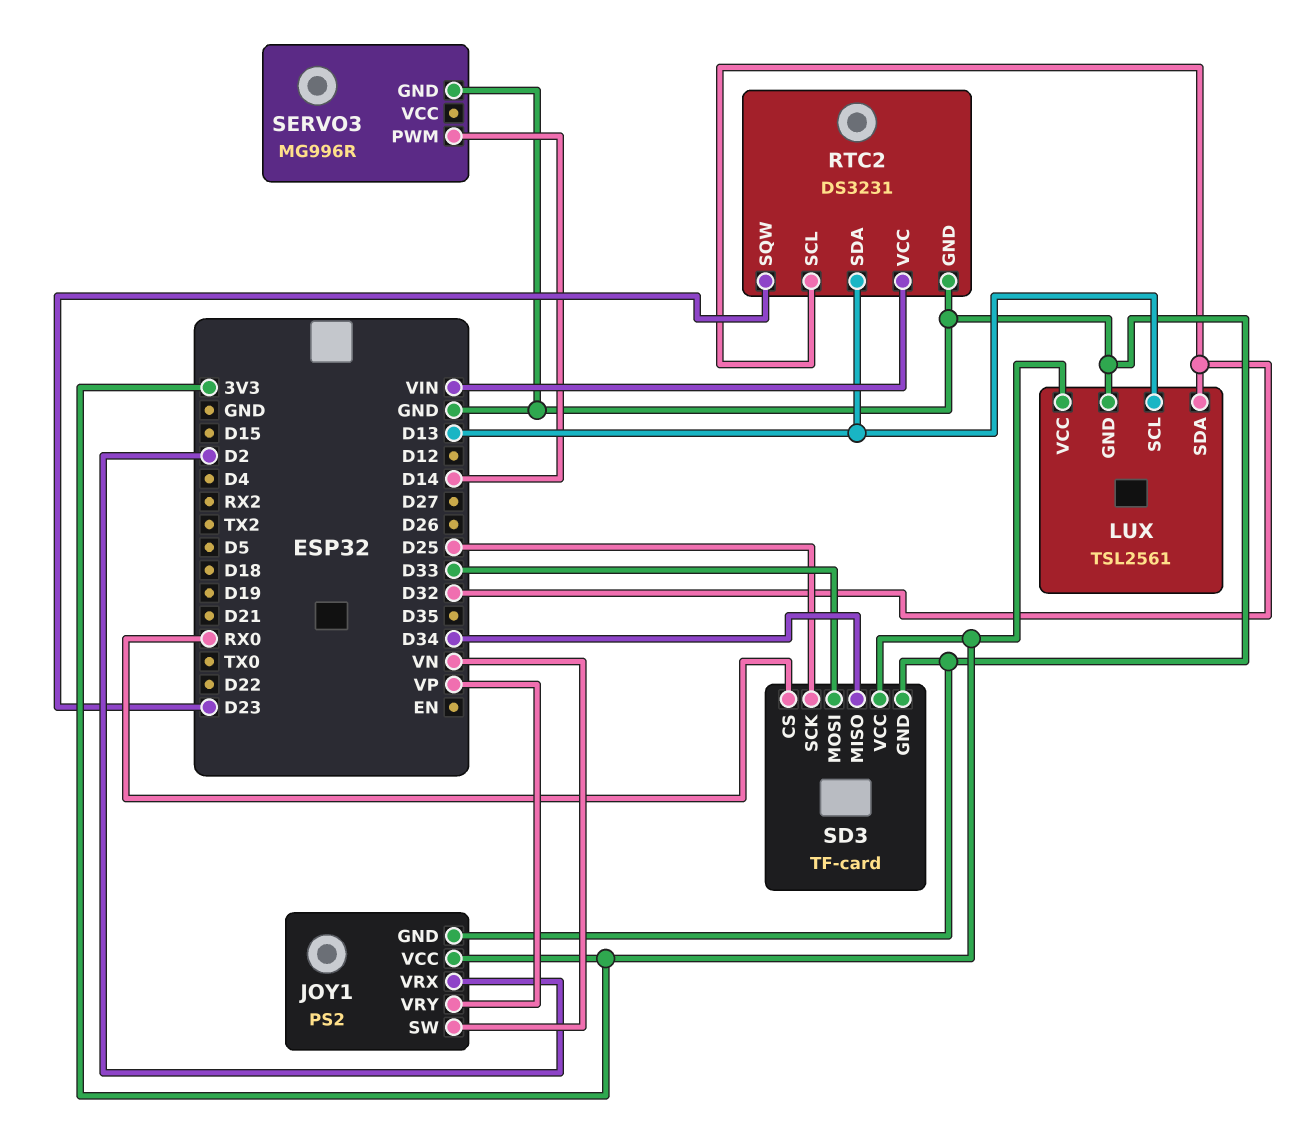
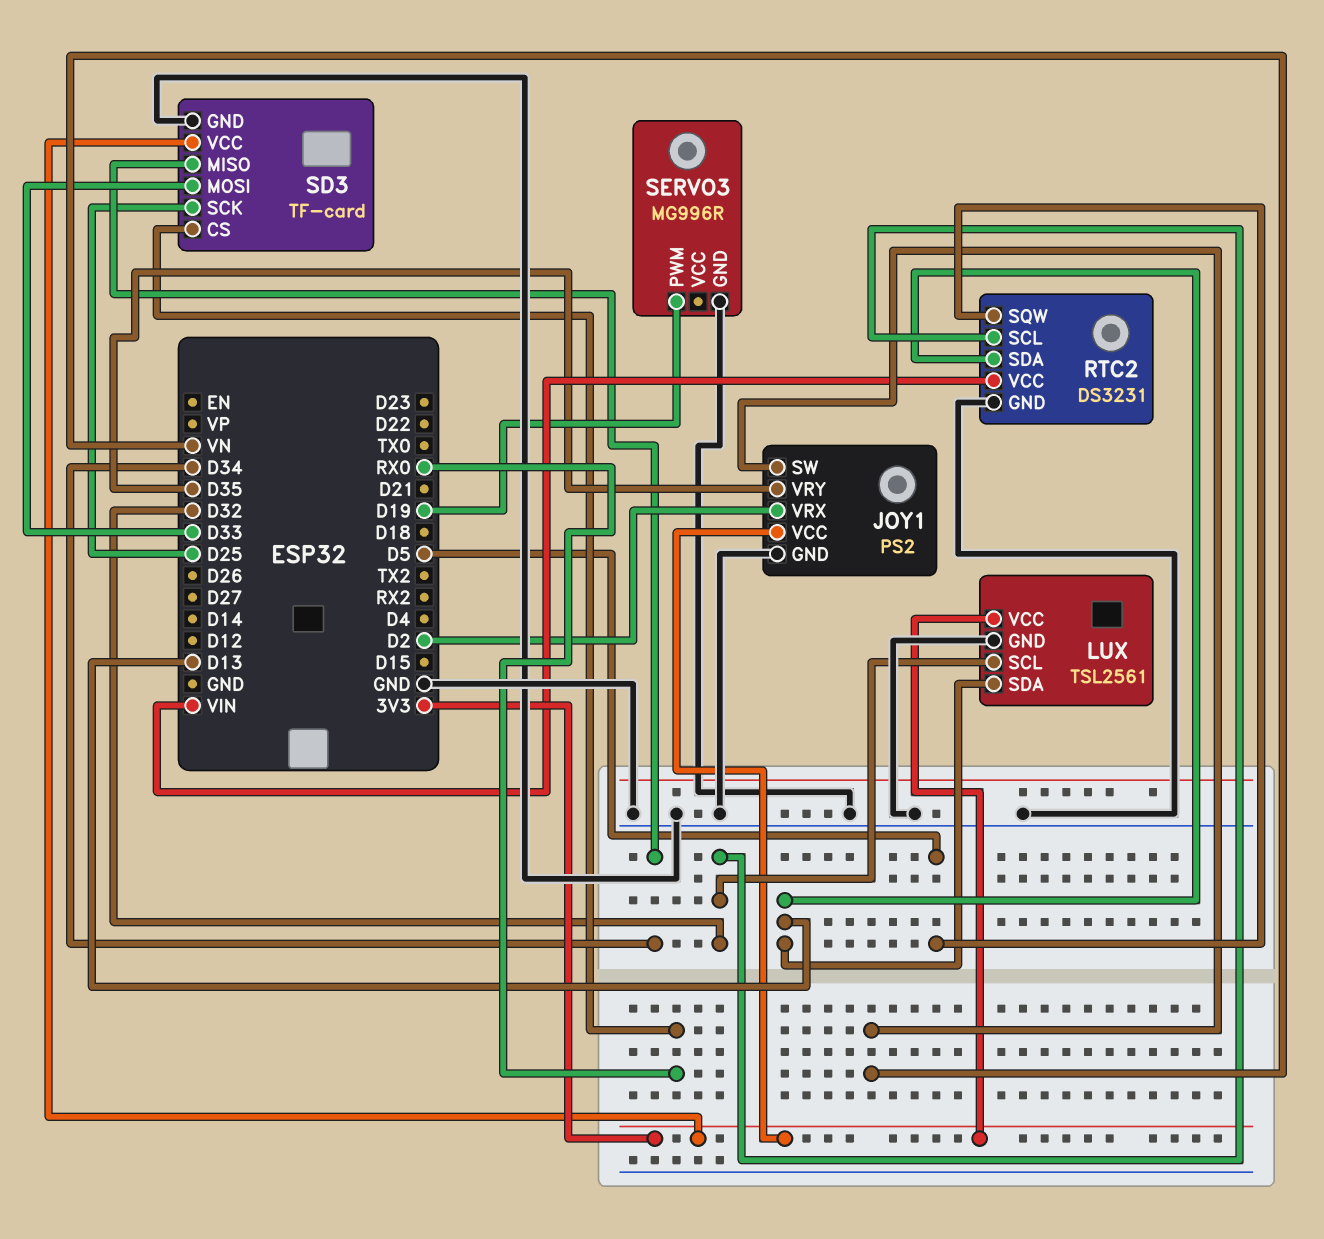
JOY1 pin VRY: VP -> D35
LUX pin SCL: D13 -> D32
LUX pin SDA: D32 -> D13
RTC2 pin SQW: D23 -> D5
SERVO3 pin PWM: D14 -> D19

